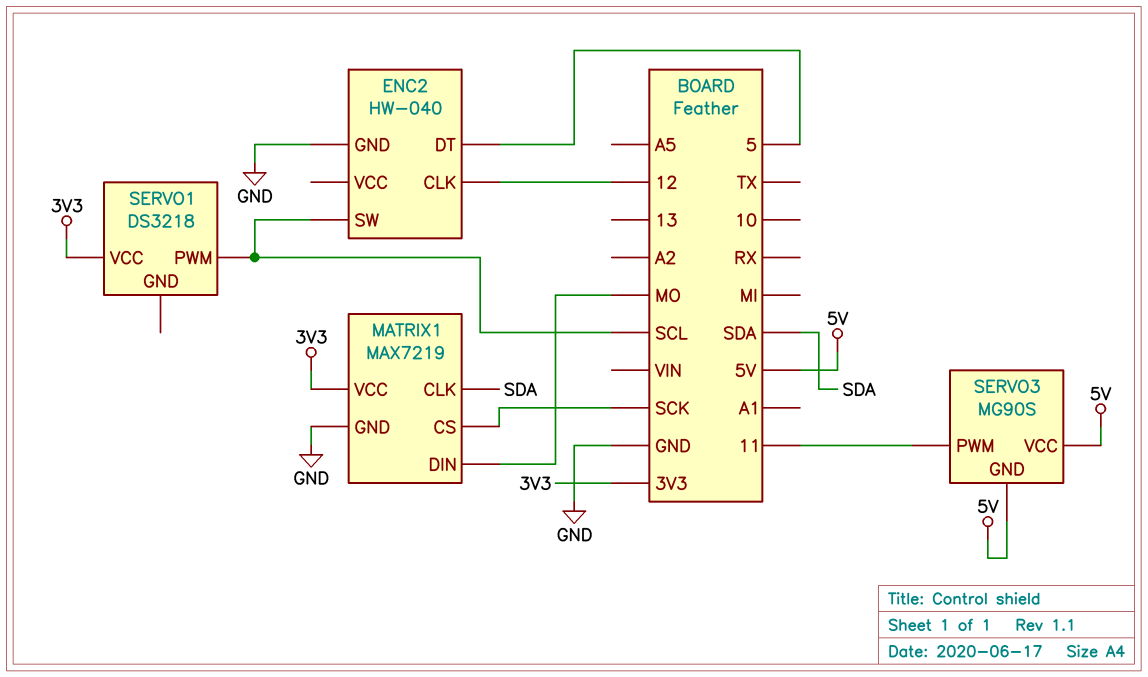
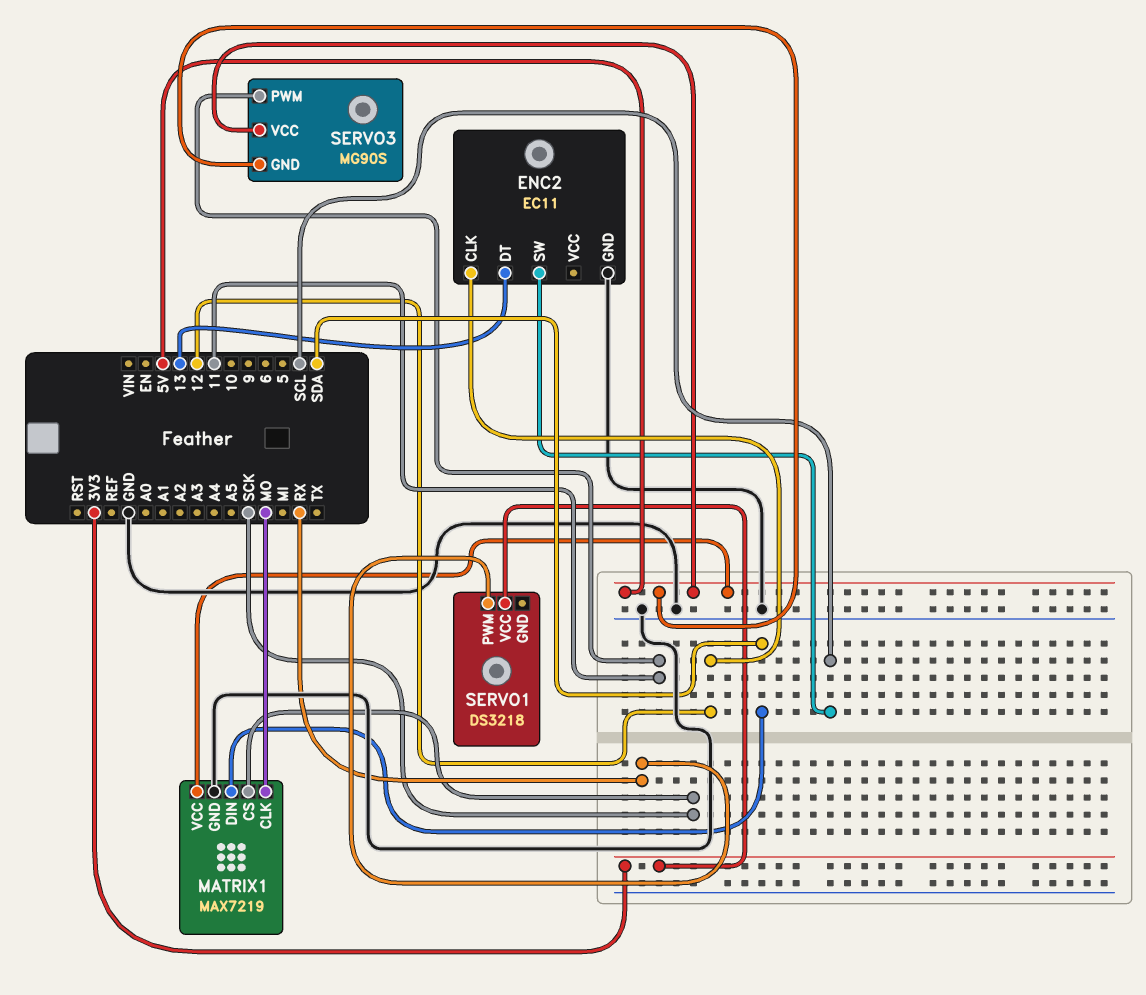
ENC2: HW-040 -> EC11
ENC2 pin DT: 5 -> 13
MATRIX1 pin CLK: SDA -> MO
MATRIX1 pin DIN: MO -> SDA
MATRIX1 pin VCC: 3V3 -> 5V
SERVO1 pin PWM: SCL -> RX

